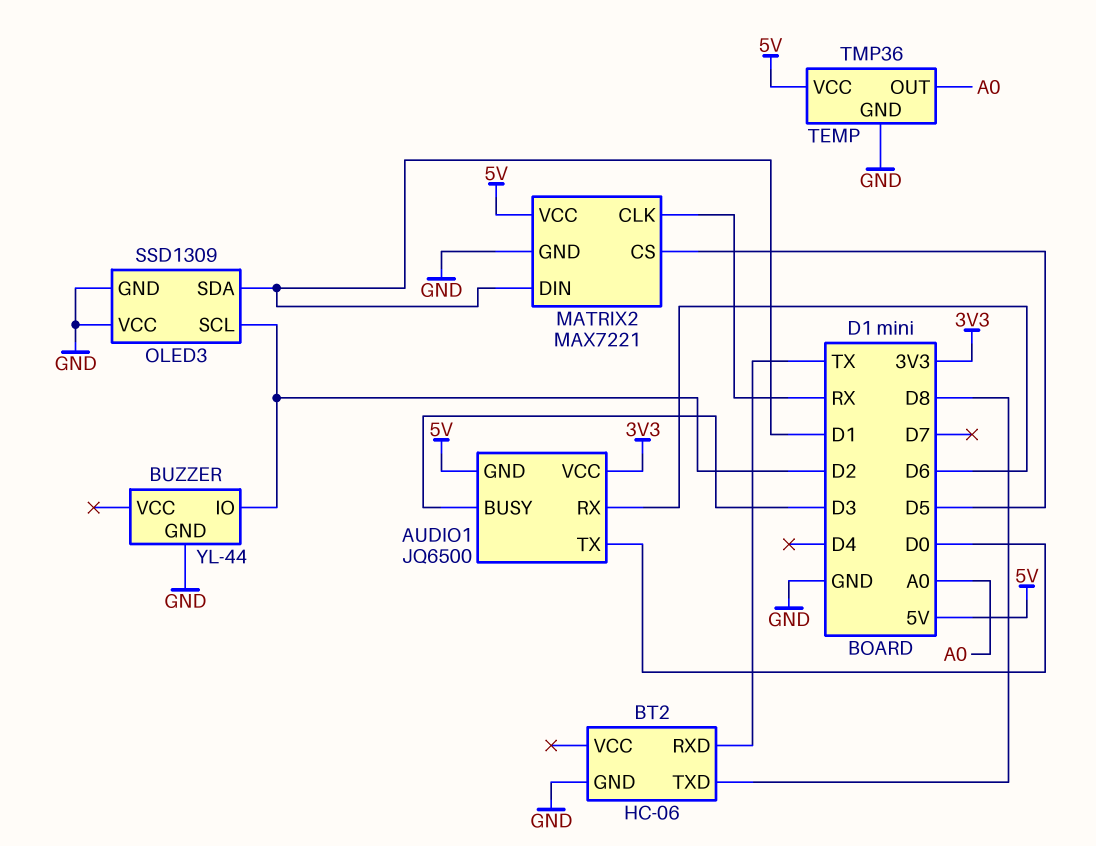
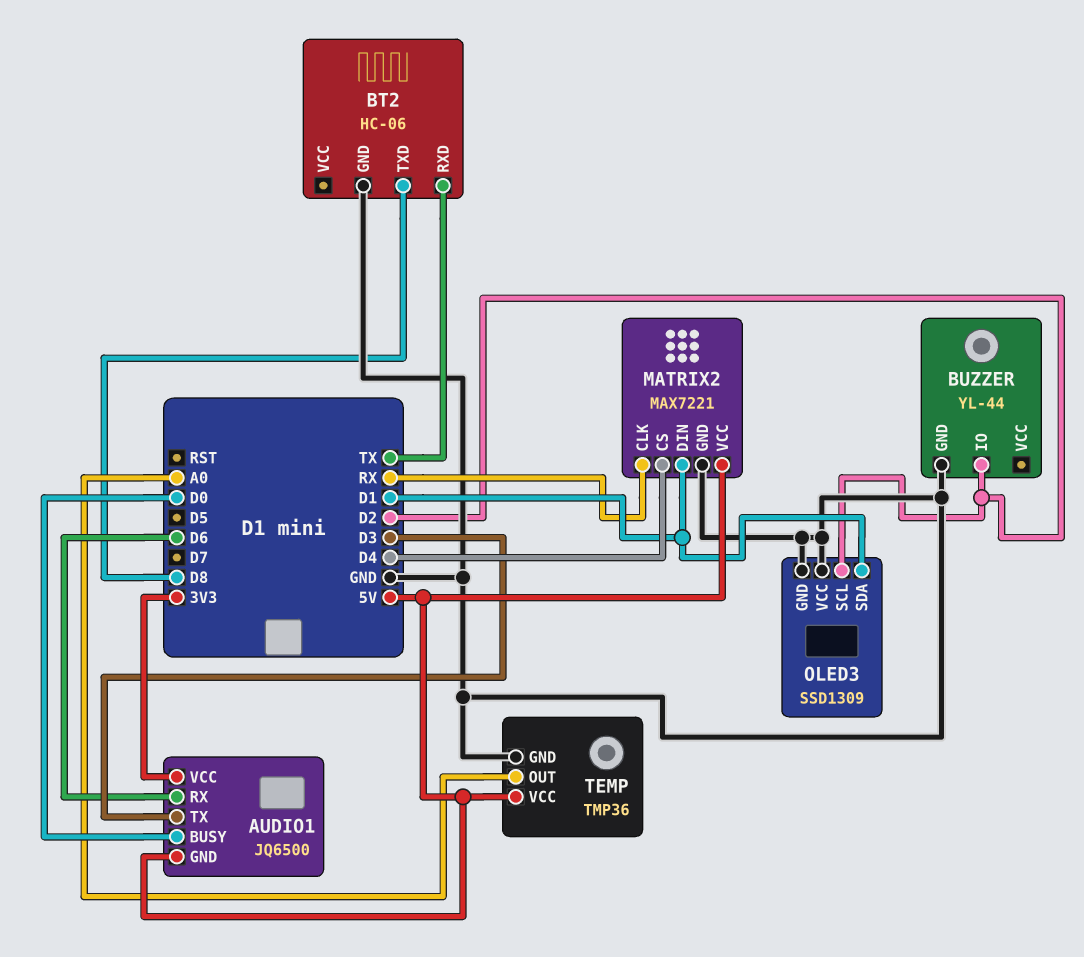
AUDIO1 pin BUSY: D3 -> D0
AUDIO1 pin TX: D0 -> D3
MATRIX2 pin CS: D5 -> D4

